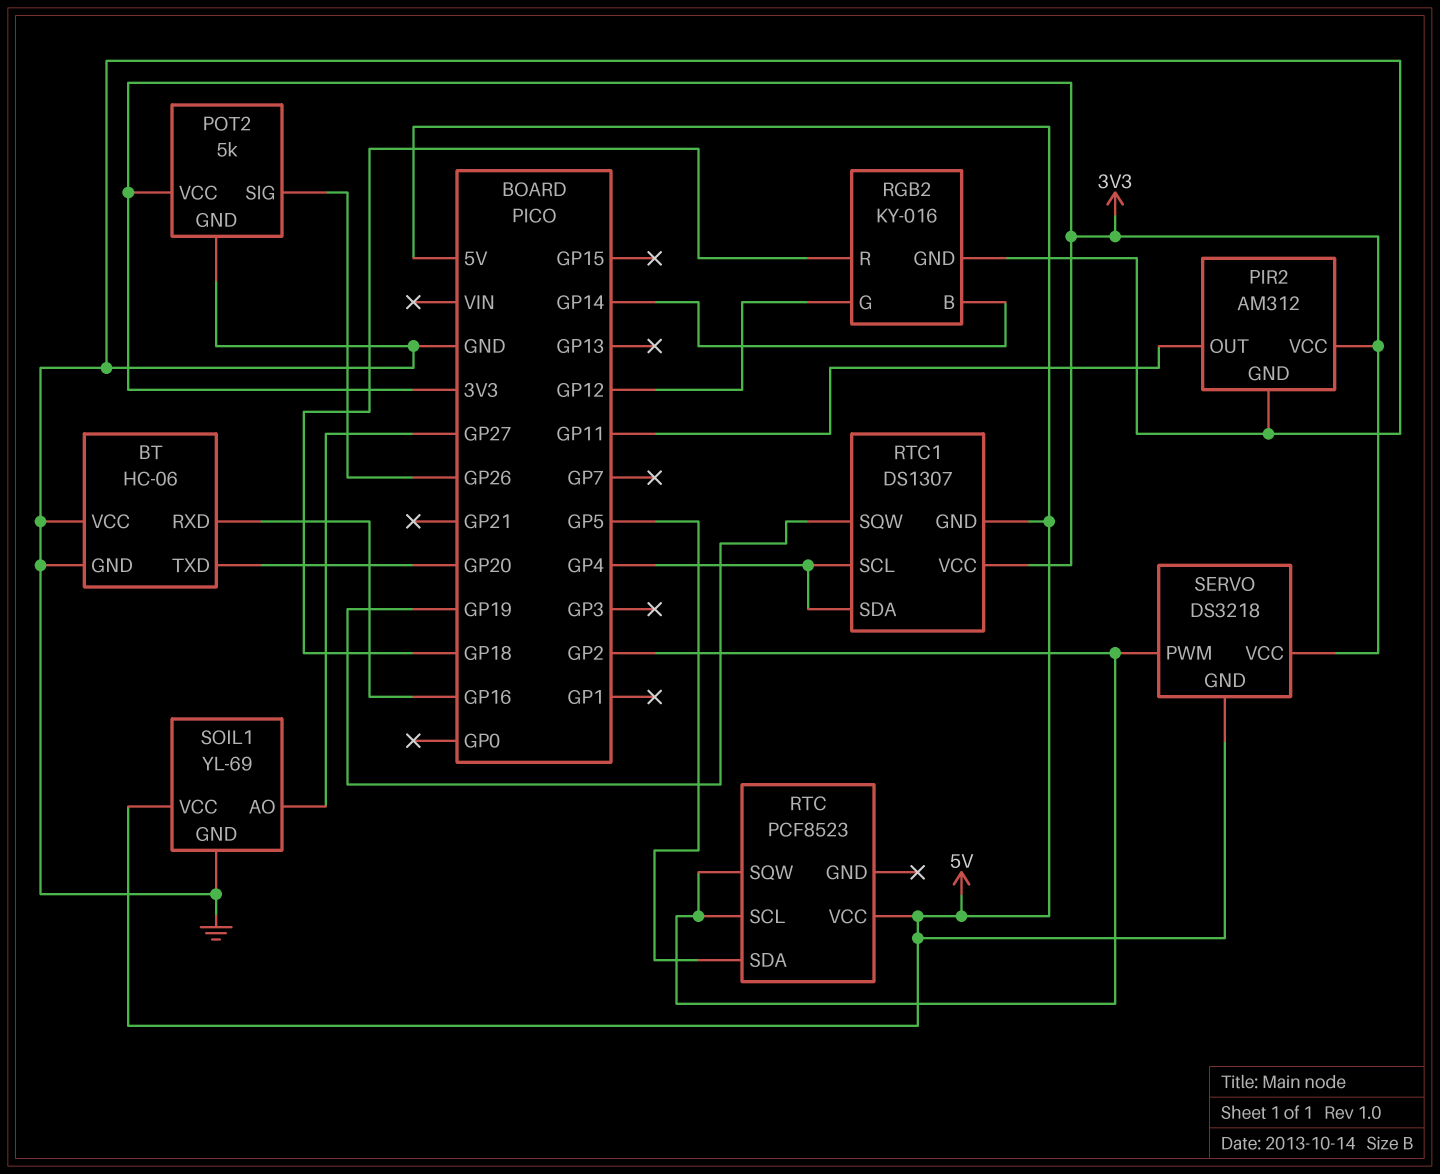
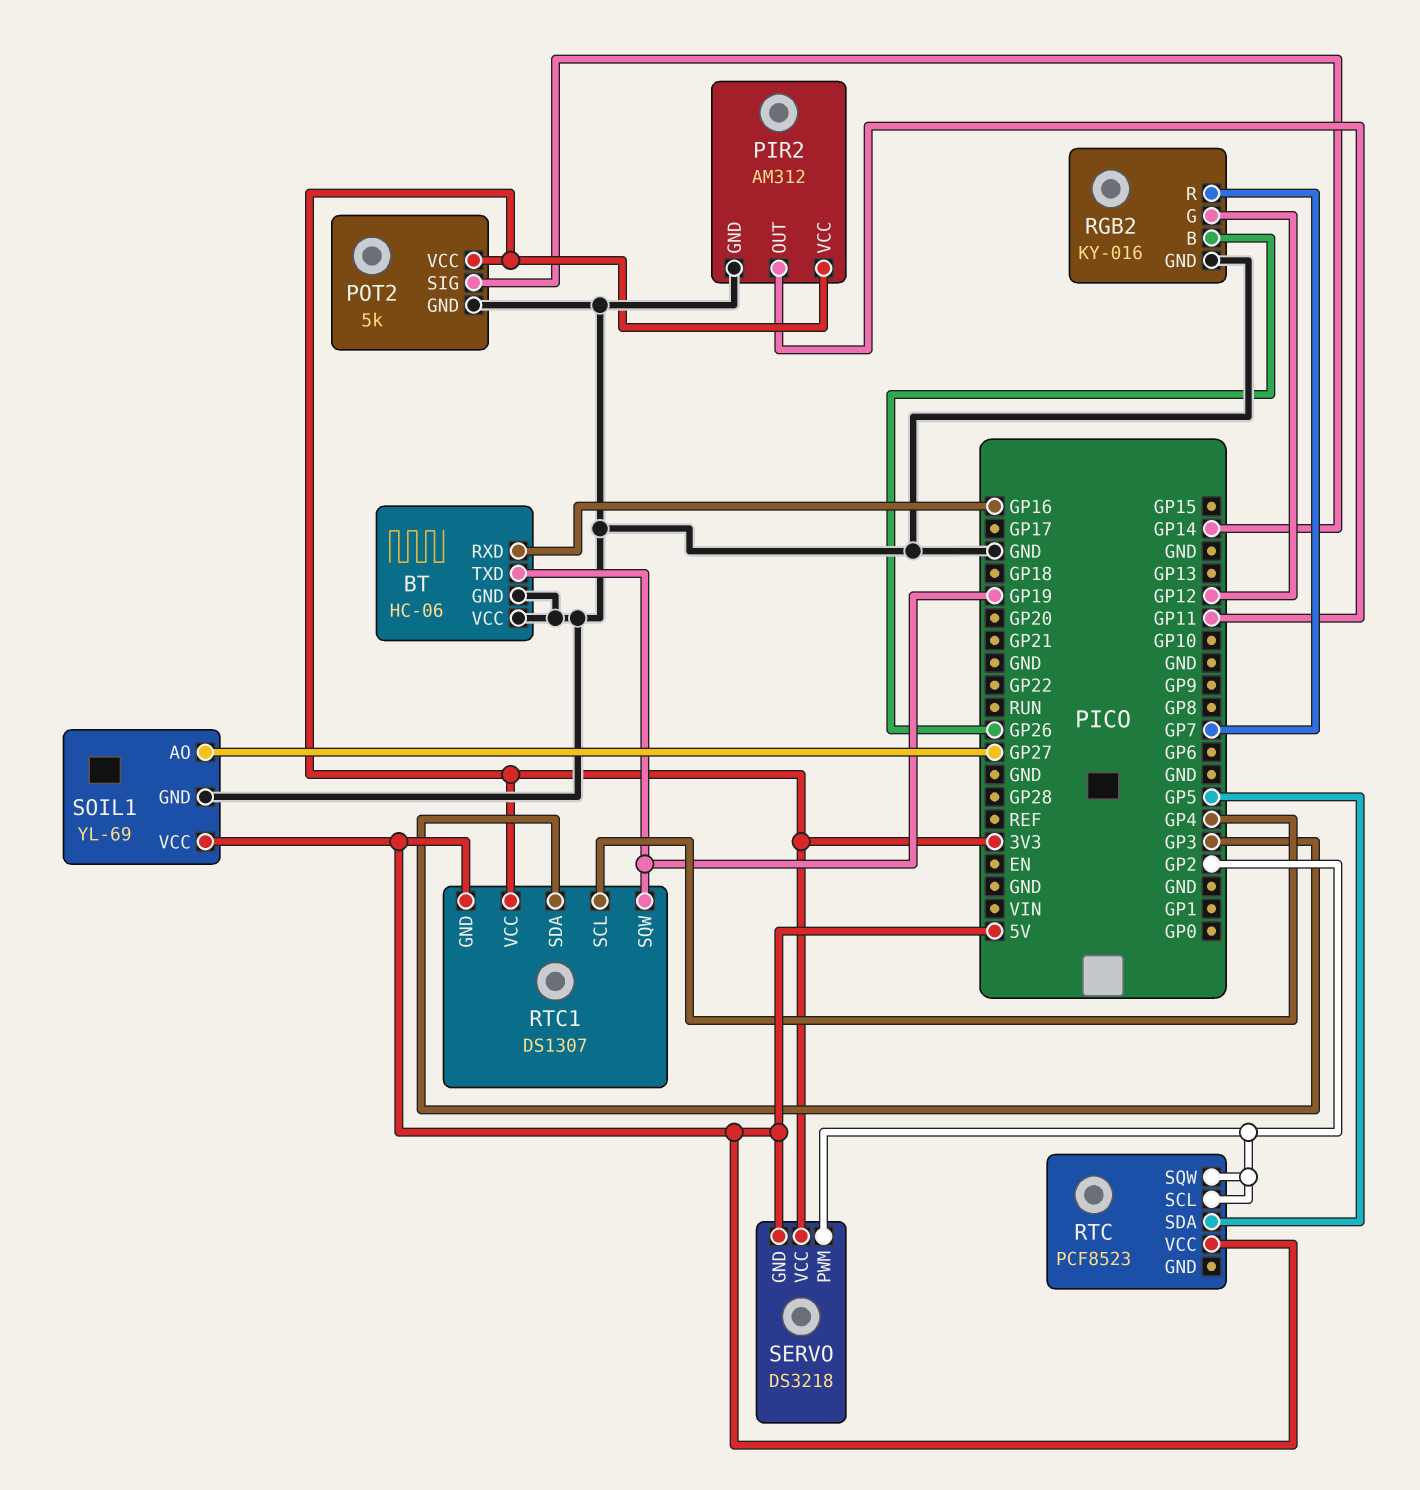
BT pin TXD: GP20 -> GP19
POT2 pin SIG: GP26 -> GP14
RGB2 pin B: GP14 -> GP26
RGB2 pin R: GP18 -> GP7
RTC1 pin SDA: GP4 -> GP3

